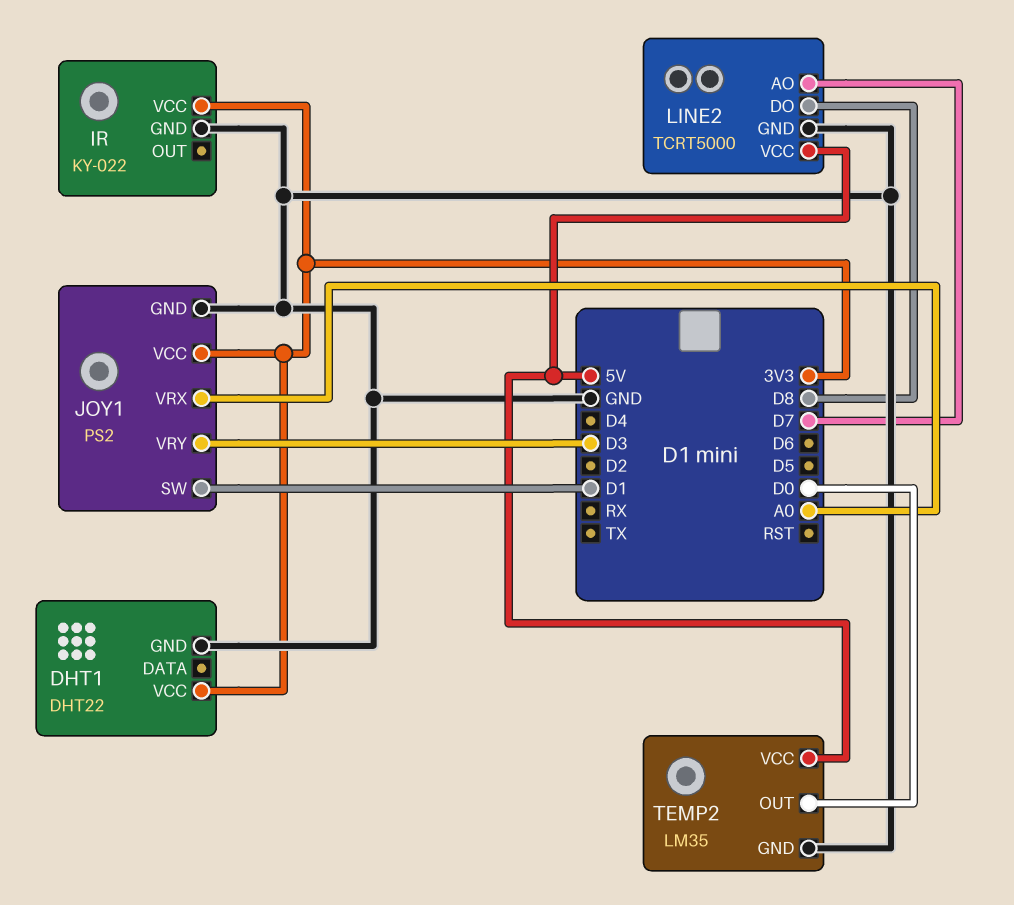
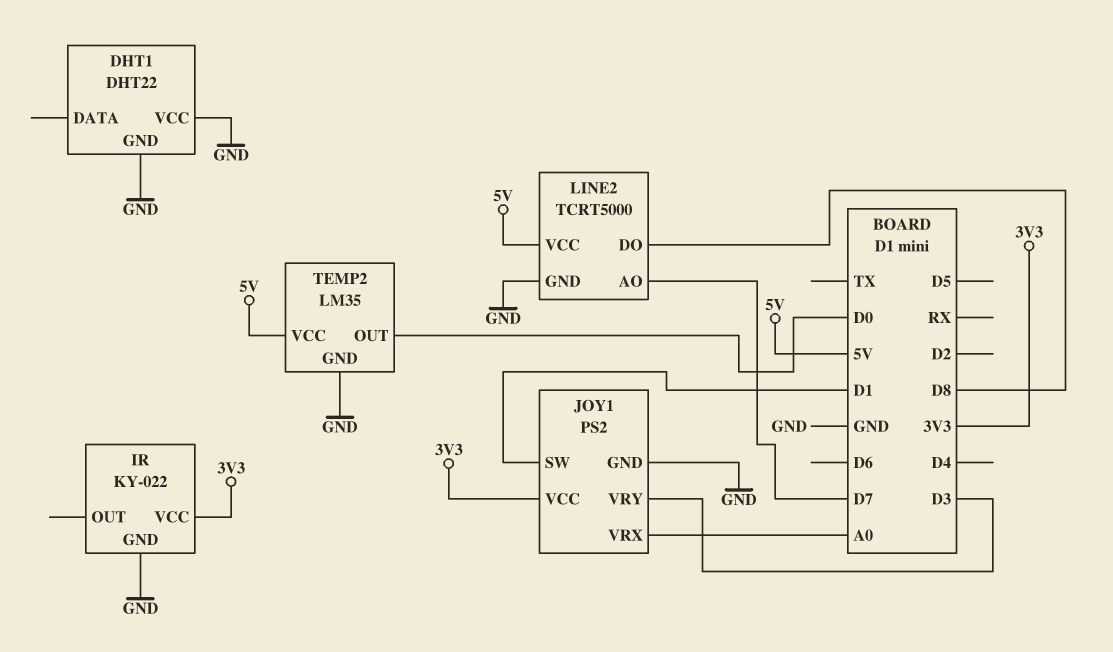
DHT1 pin VCC: 3V3 -> GND

